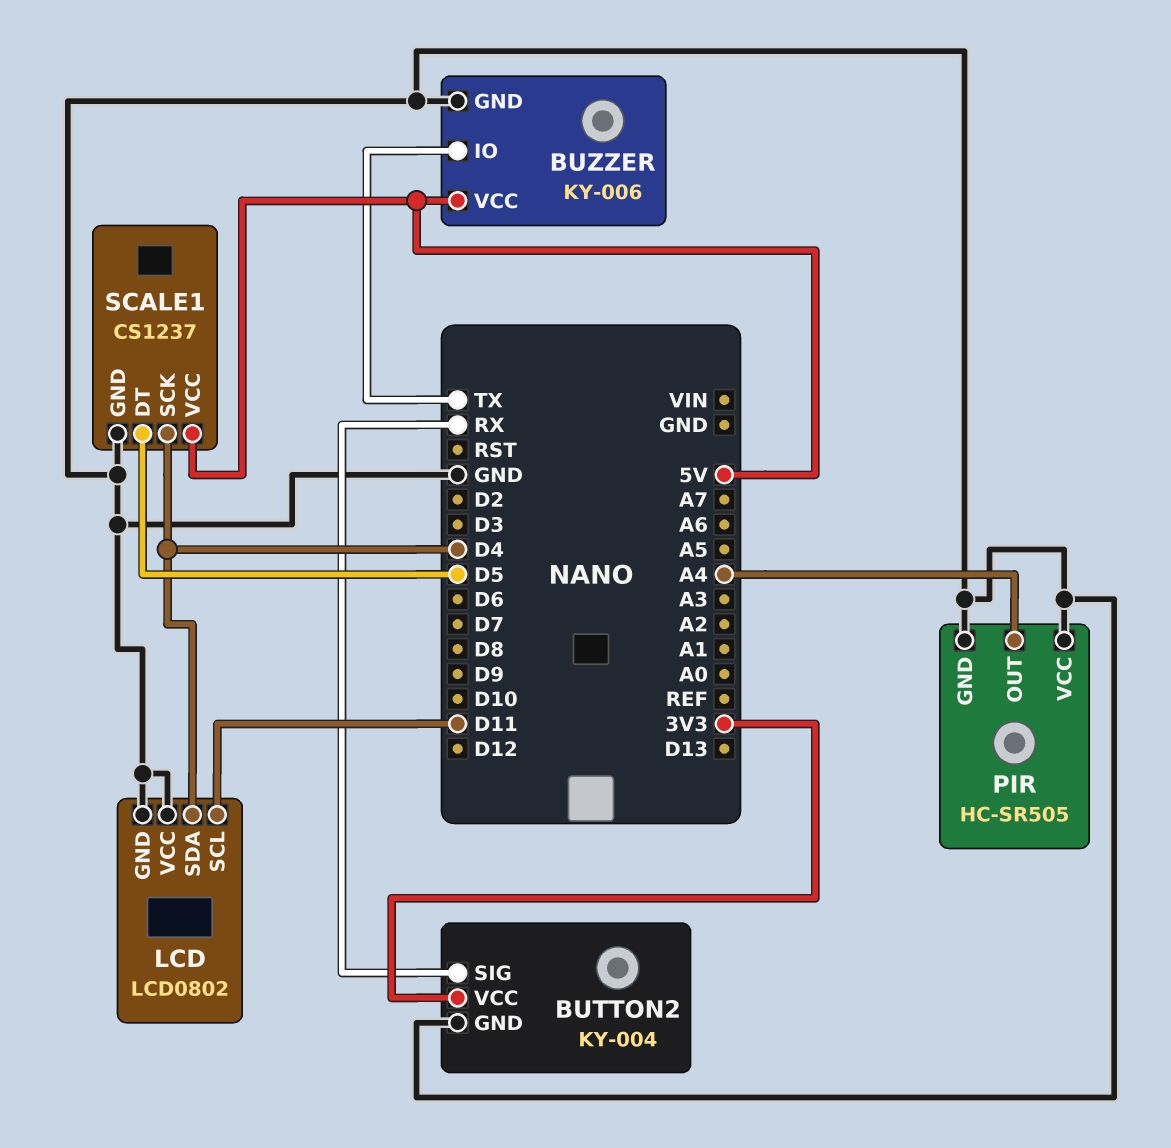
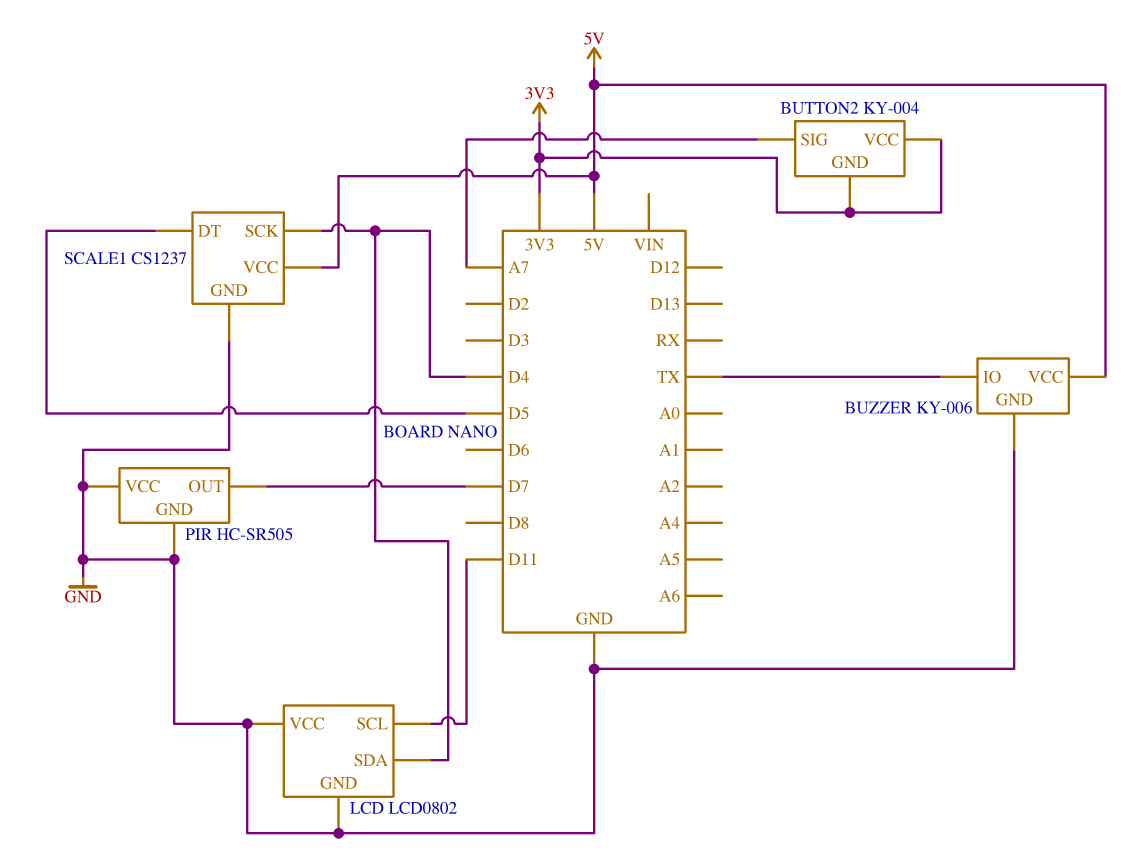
BUTTON2 pin GND: GND -> 3V3
BUTTON2 pin SIG: RX -> A7
PIR pin OUT: A4 -> D7

